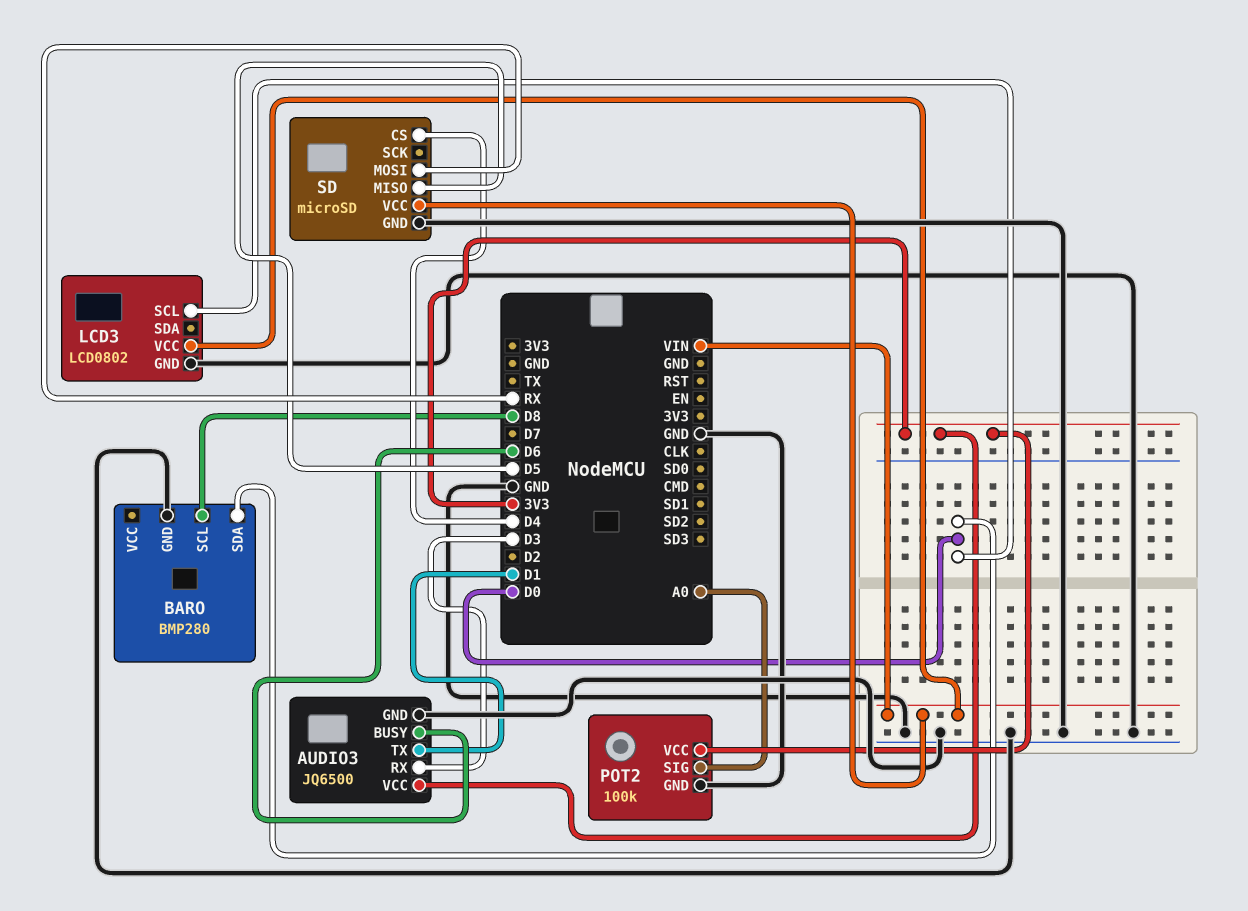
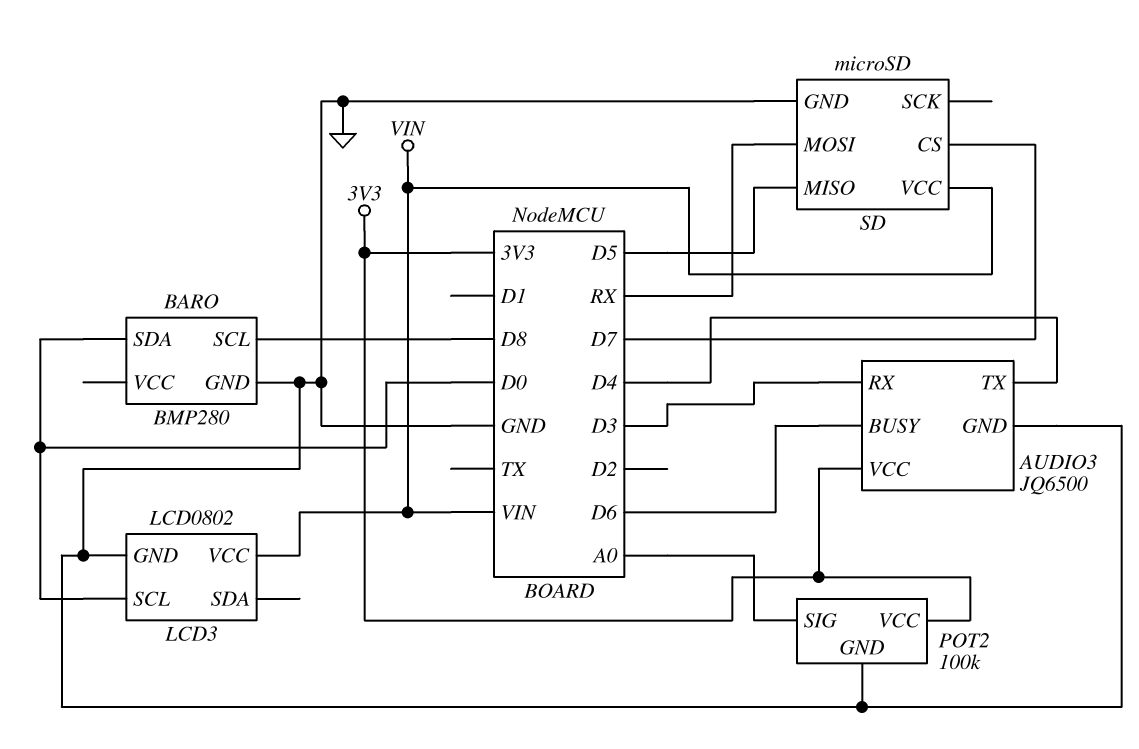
AUDIO3 pin TX: D1 -> D4
SD pin CS: D4 -> D7

